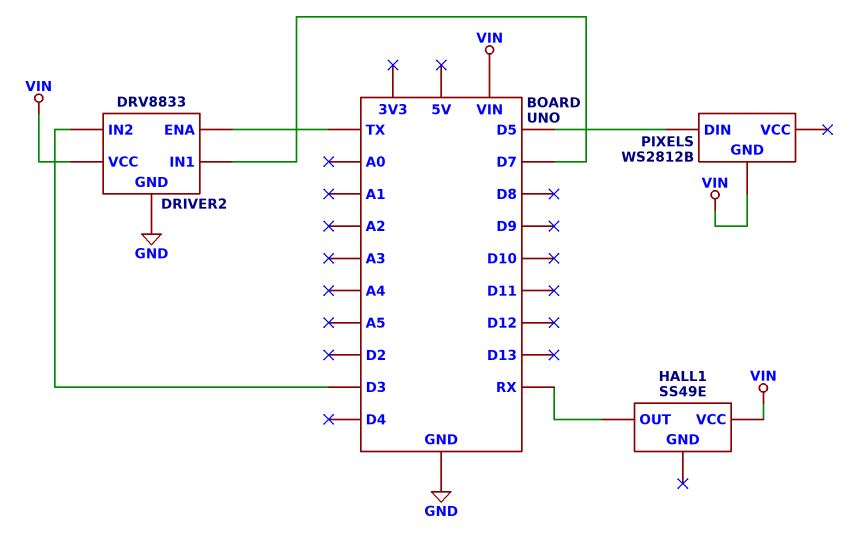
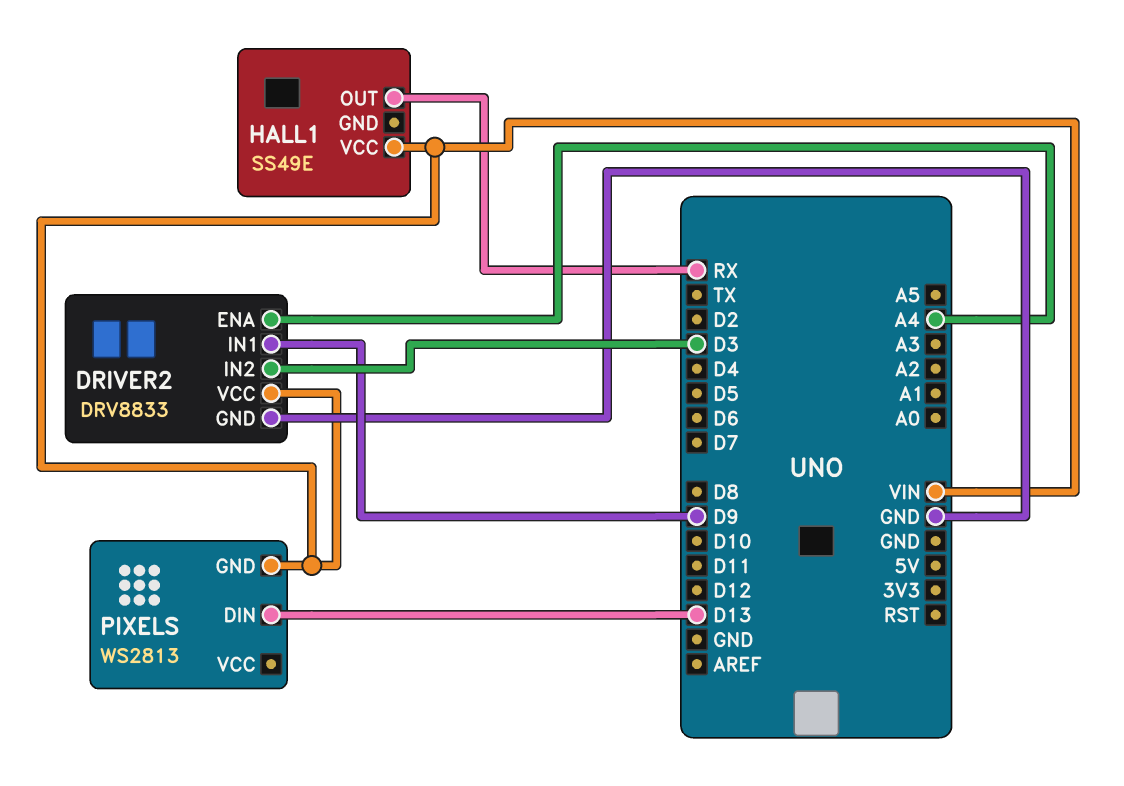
DRIVER2 pin ENA: TX -> A4
DRIVER2 pin IN1: D7 -> D9
PIXELS: WS2812B -> WS2813
PIXELS pin DIN: D5 -> D13

